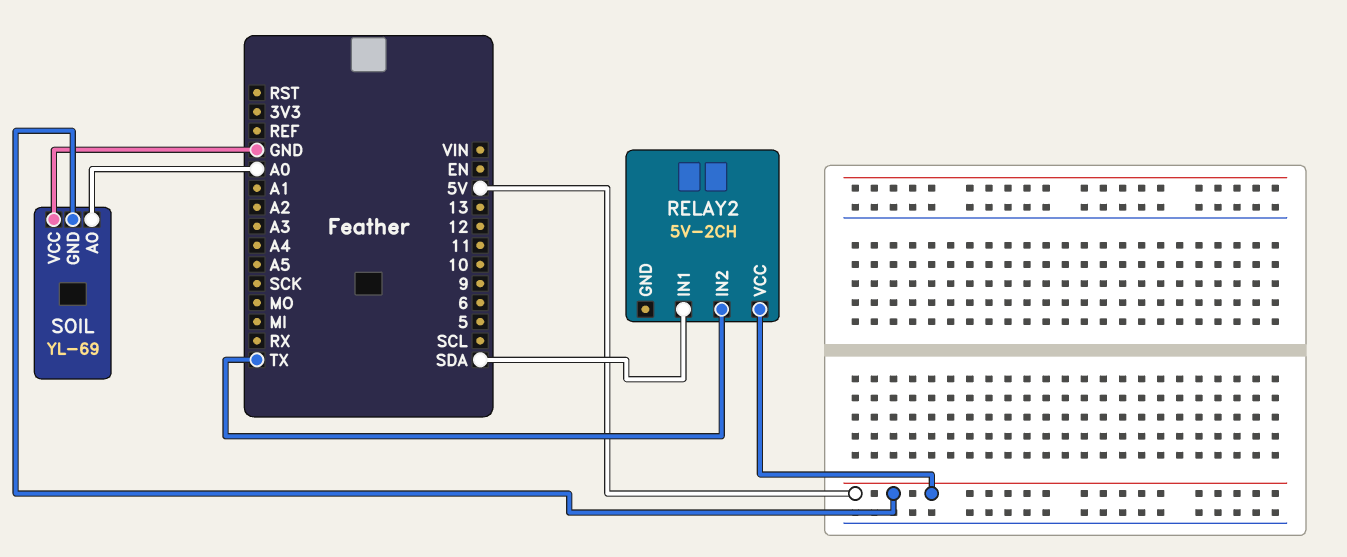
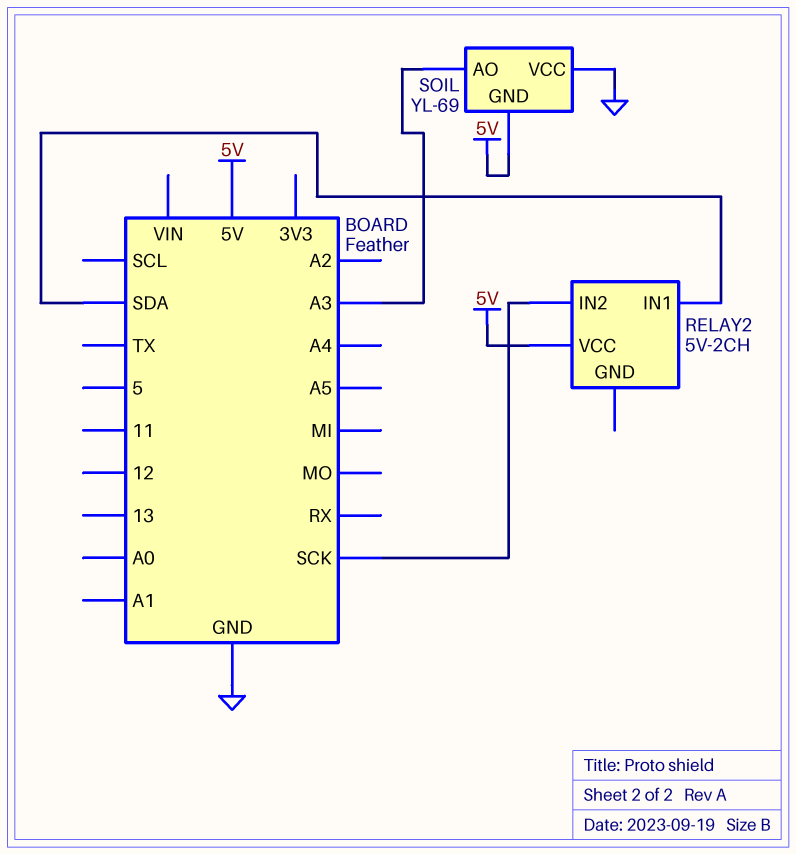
RELAY2 pin IN2: TX -> SCK
SOIL pin AO: A0 -> A3

